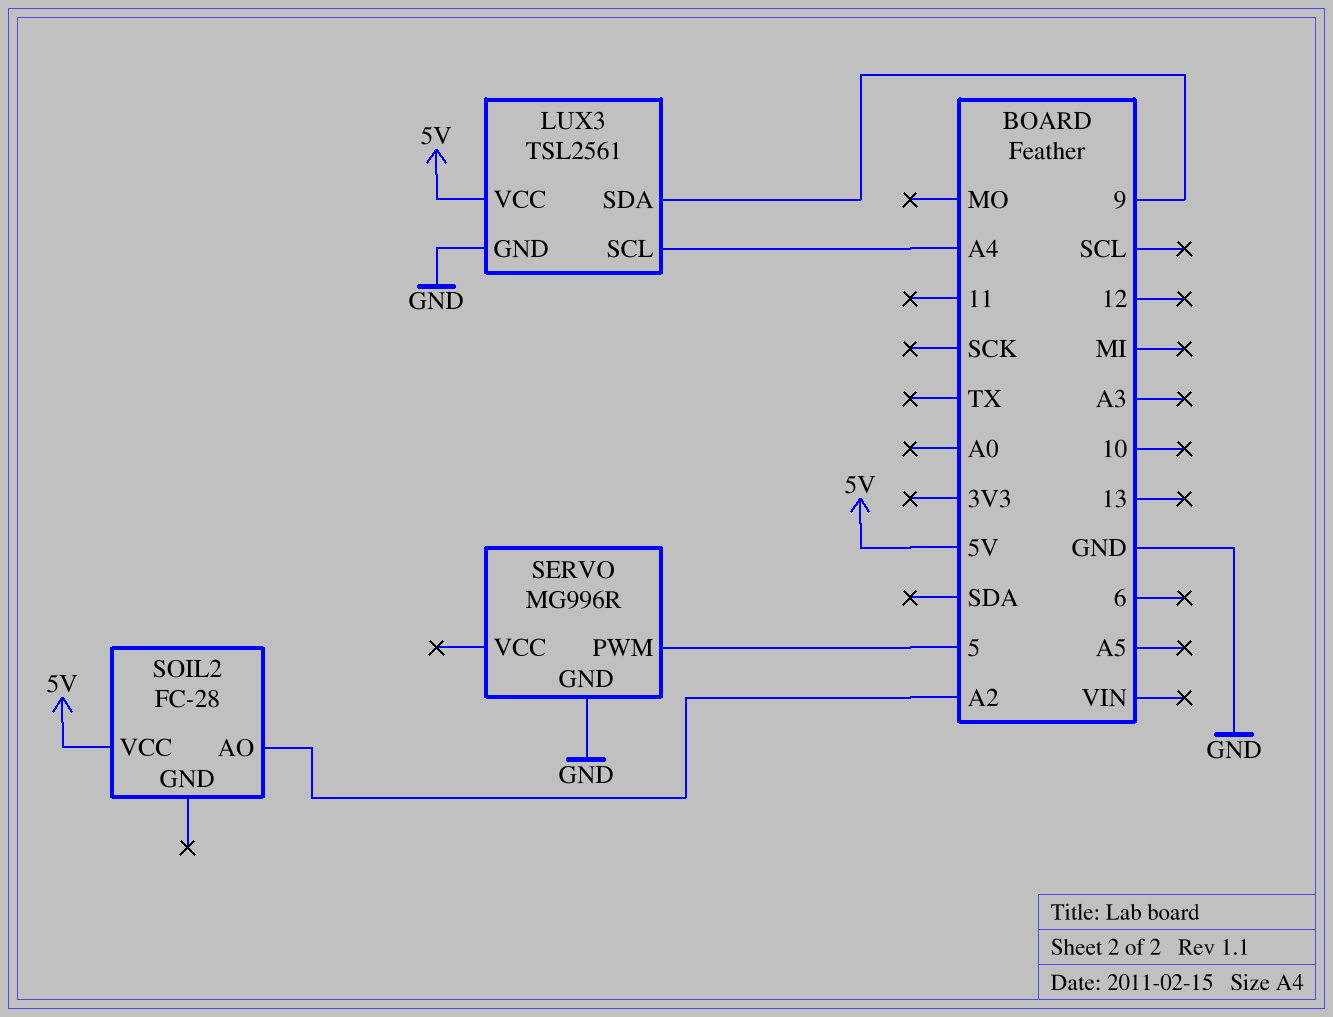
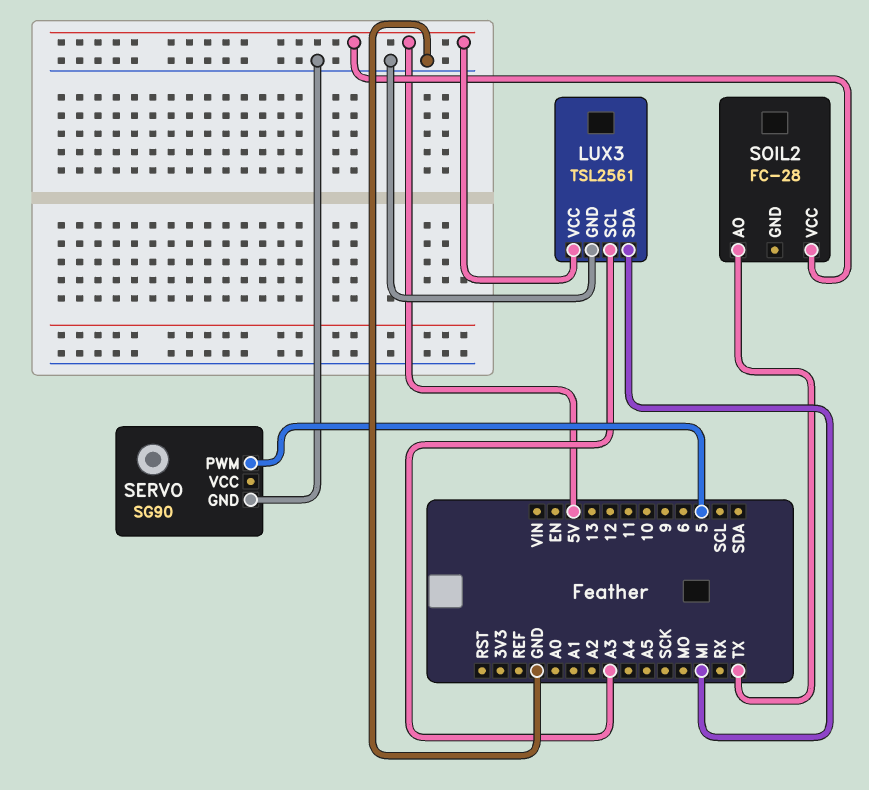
LUX3 pin SCL: A4 -> A3
LUX3 pin SDA: 9 -> MI
SERVO: MG996R -> SG90
SOIL2 pin AO: A2 -> TX

